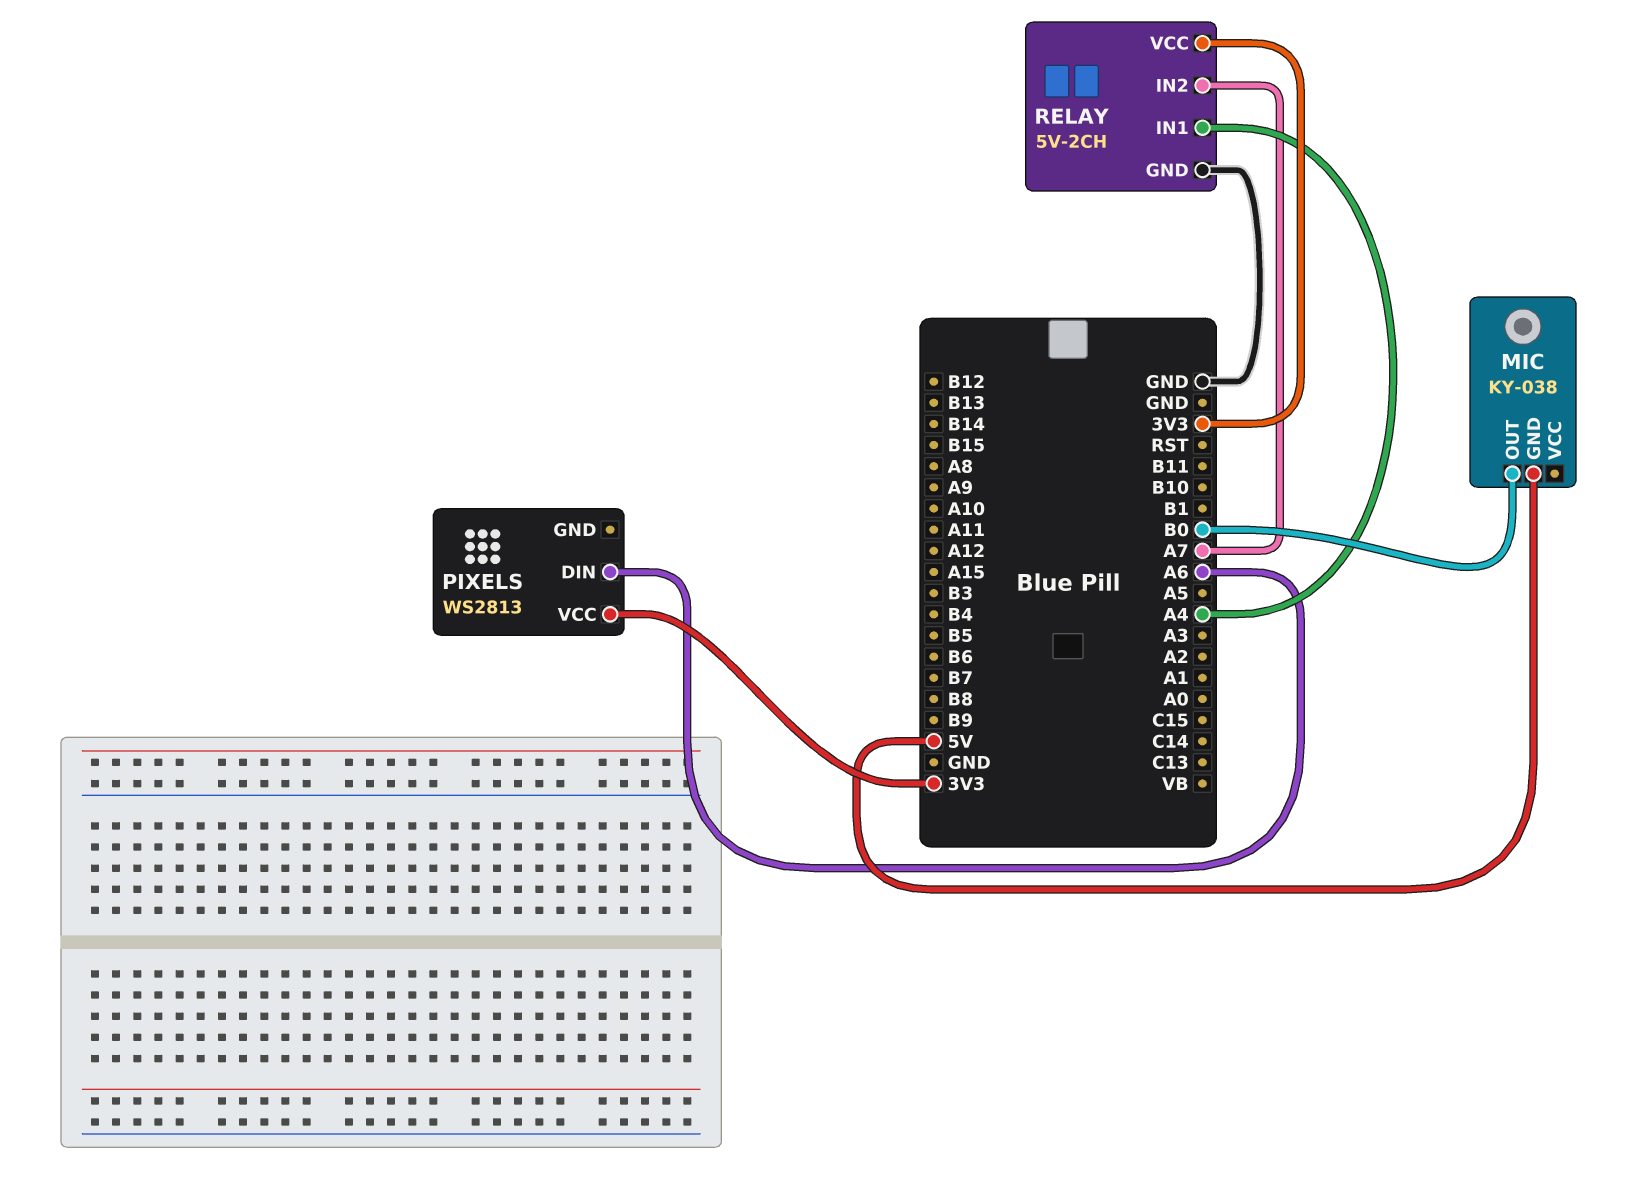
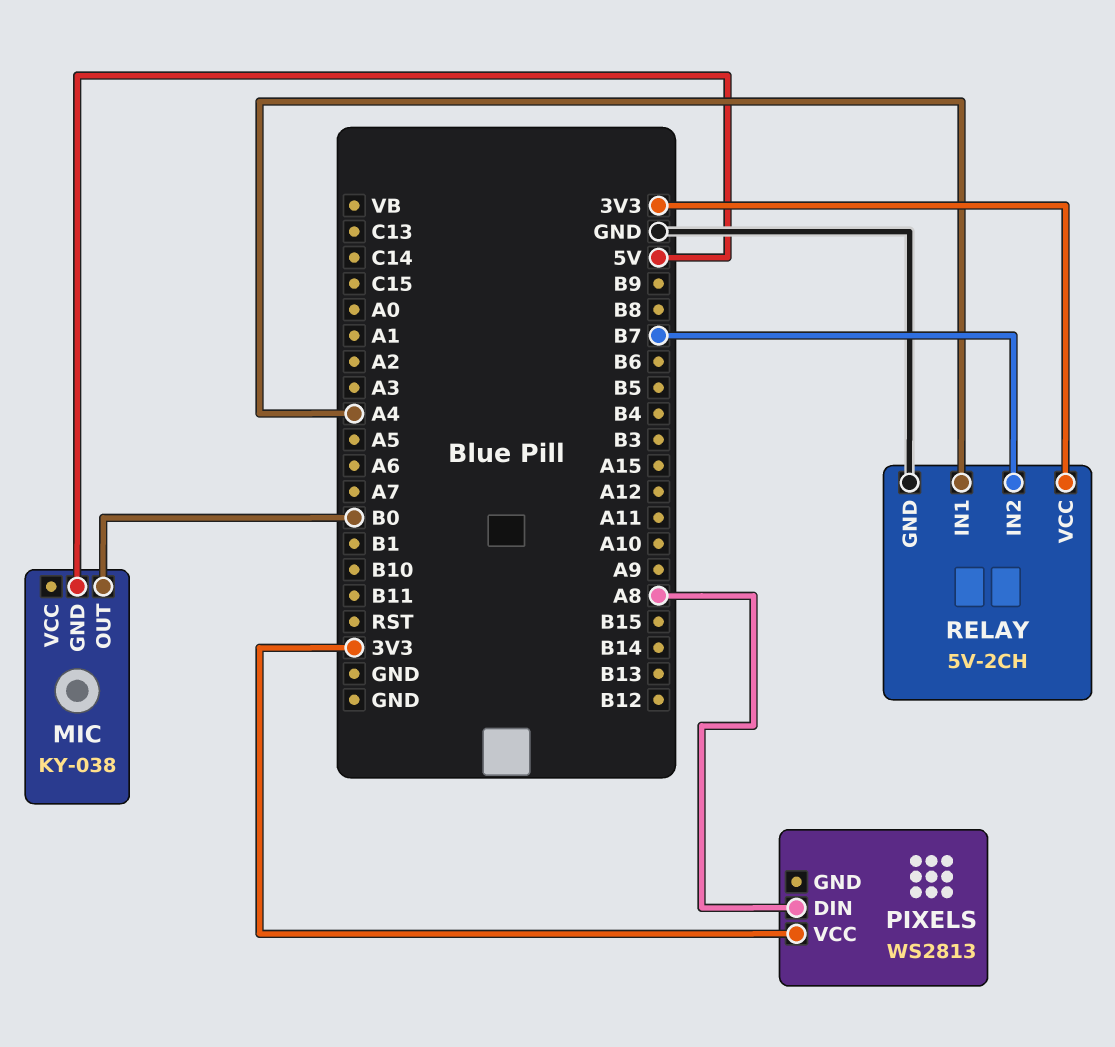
PIXELS pin DIN: A6 -> A8
RELAY pin IN2: A7 -> B7

